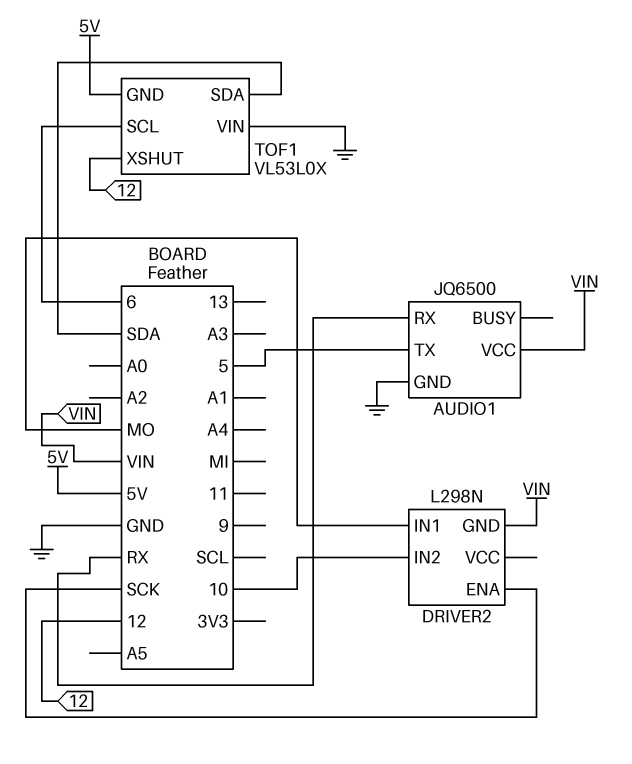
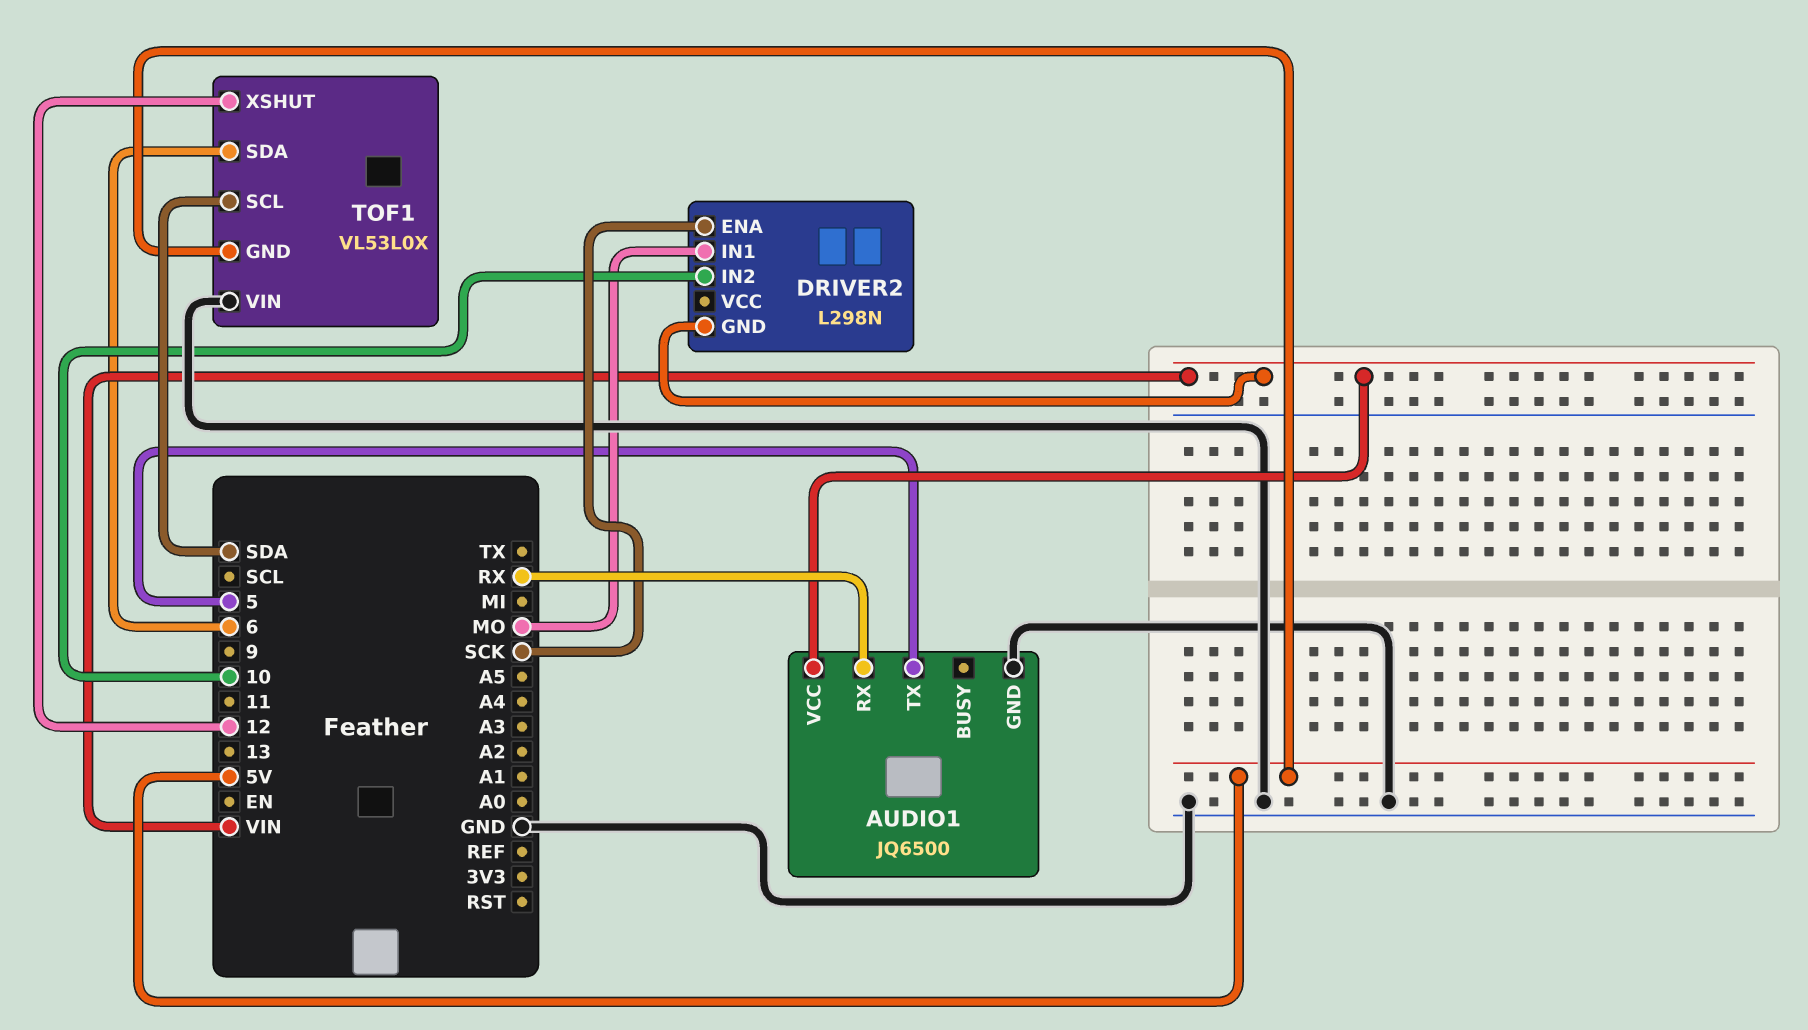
TOF1 pin SCL: 6 -> SDA
TOF1 pin SDA: SDA -> 6

